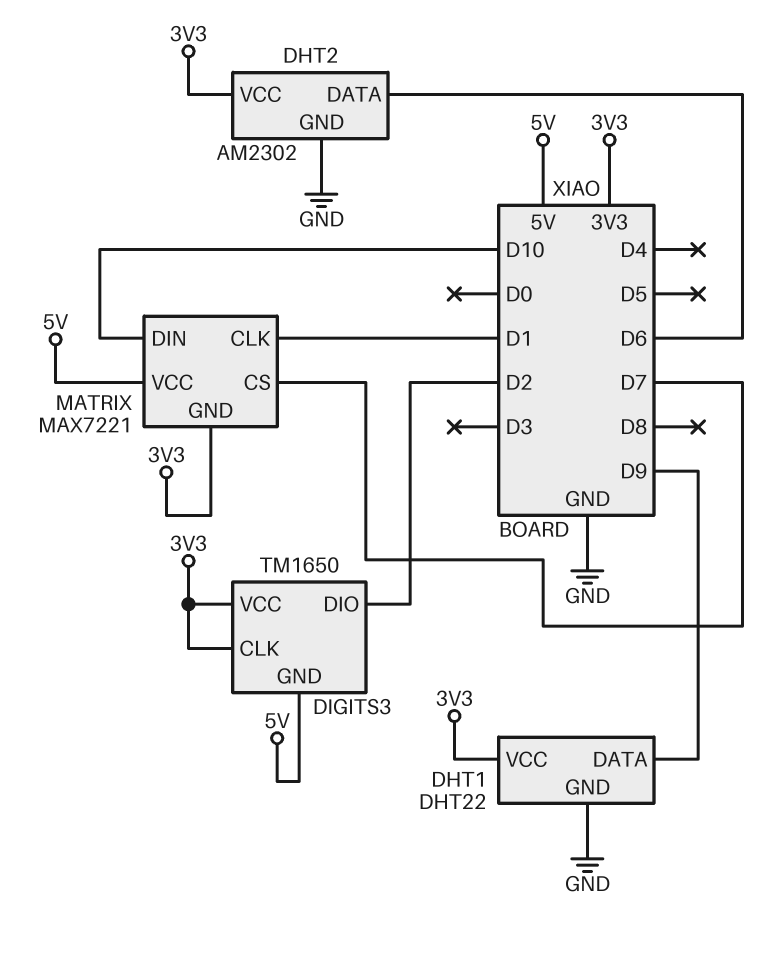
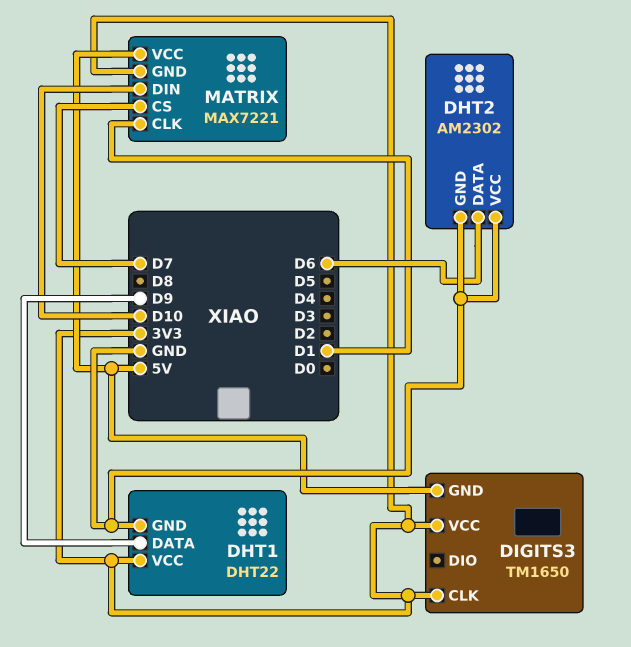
DHT2 pin VCC: 3V3 -> GND
DIGITS3 pin DIO: D2 -> none

